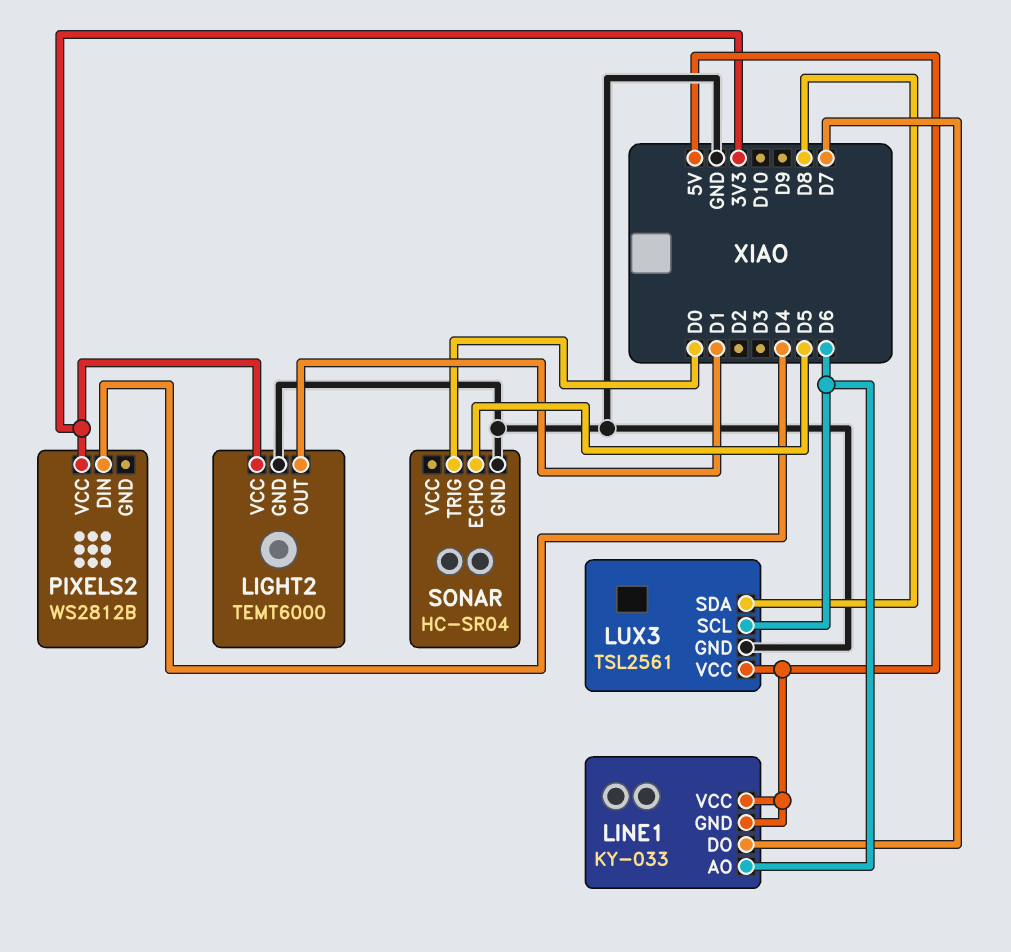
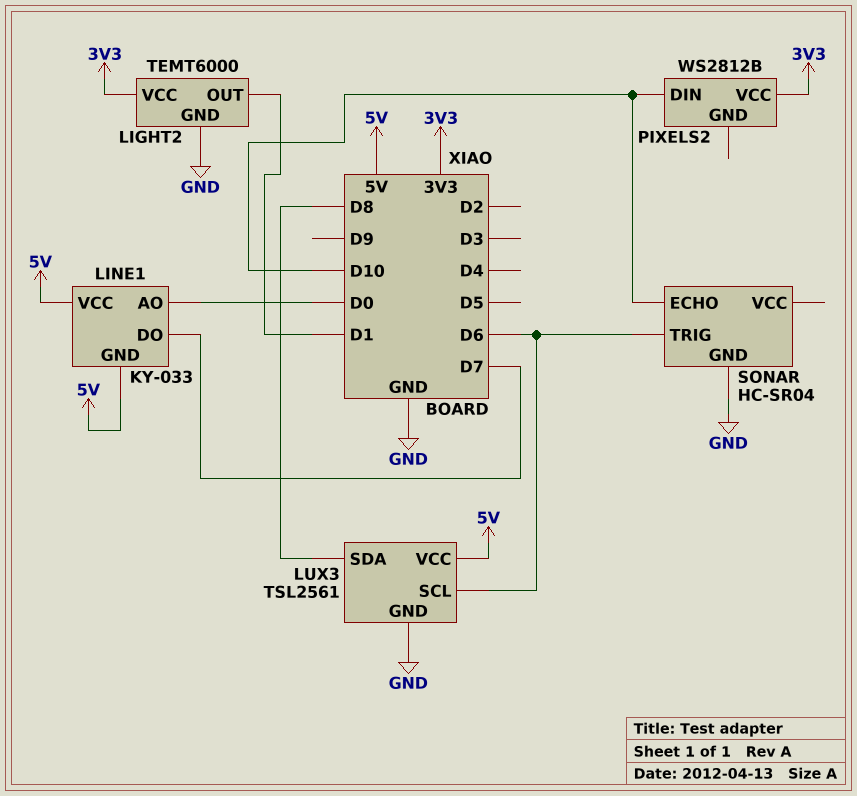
LINE1 pin AO: D6 -> D0
PIXELS2 pin DIN: D4 -> D10
SONAR pin ECHO: D5 -> D10
SONAR pin TRIG: D0 -> D6

